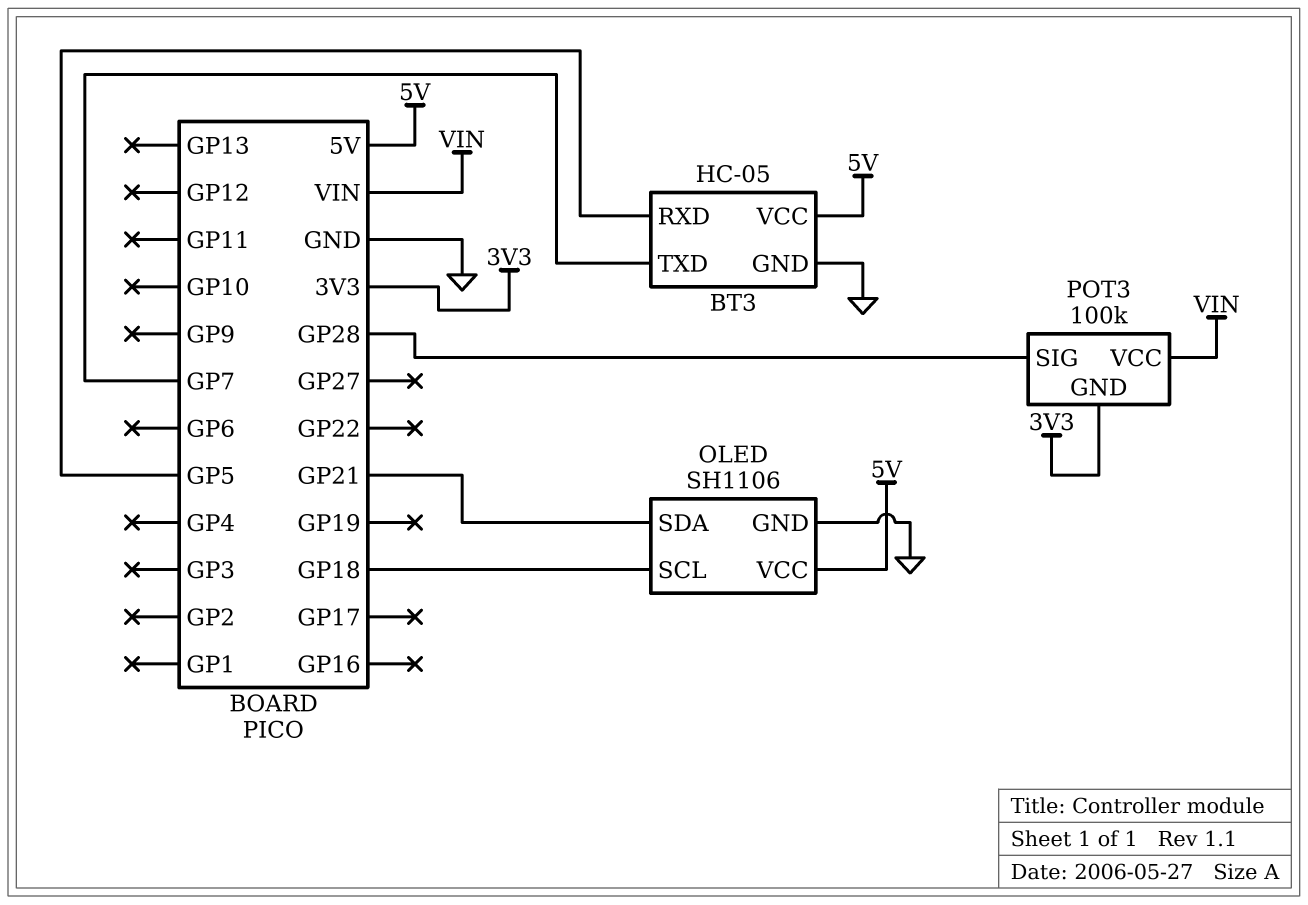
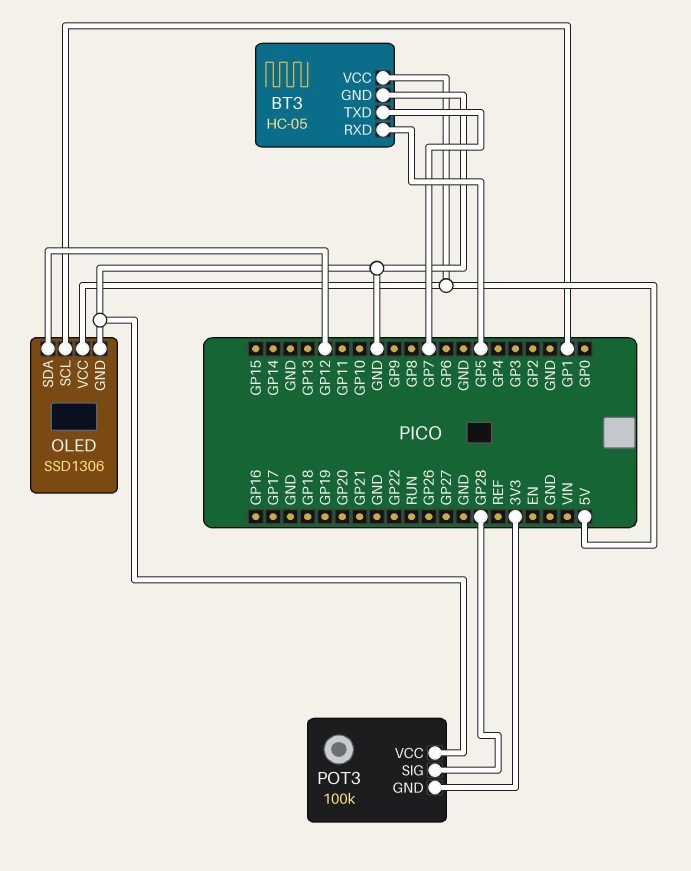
OLED: SH1106 -> SSD1306
OLED pin SCL: GP18 -> GP1
OLED pin SDA: GP21 -> GP12
POT3 pin VCC: VIN -> GND

